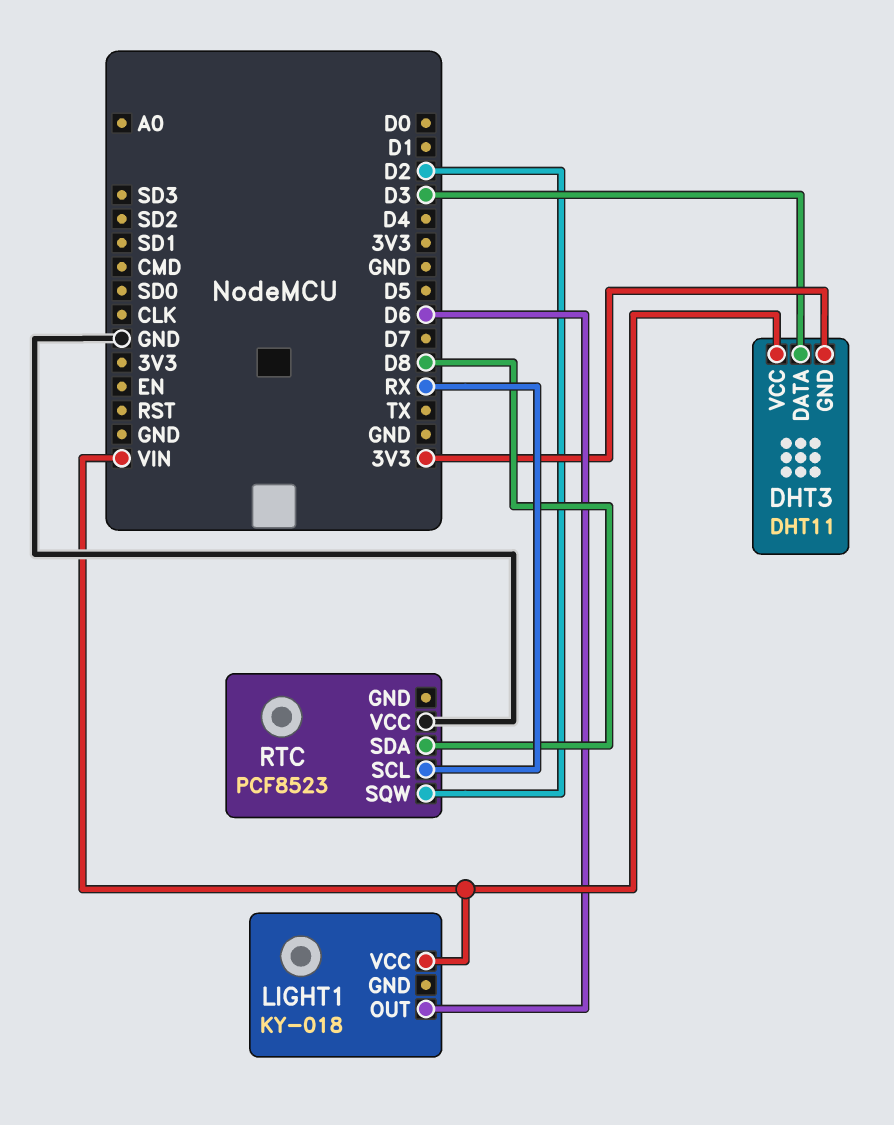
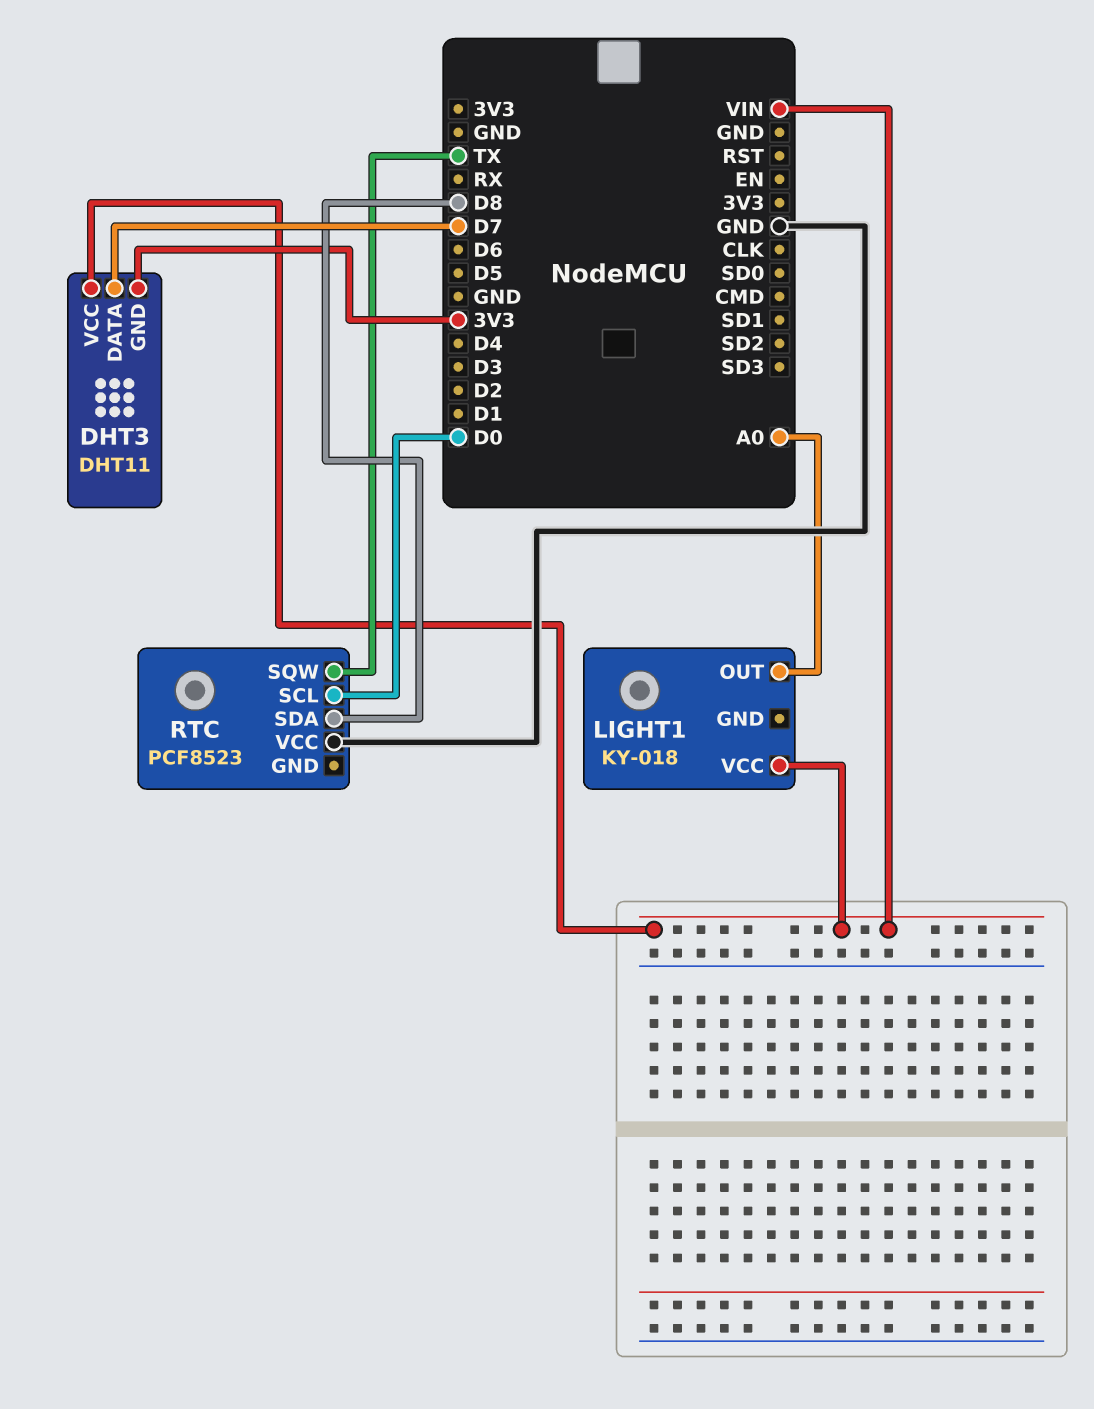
DHT3 pin DATA: D3 -> D7
LIGHT1 pin OUT: D6 -> A0
RTC pin SCL: RX -> D0
RTC pin SQW: D2 -> TX

